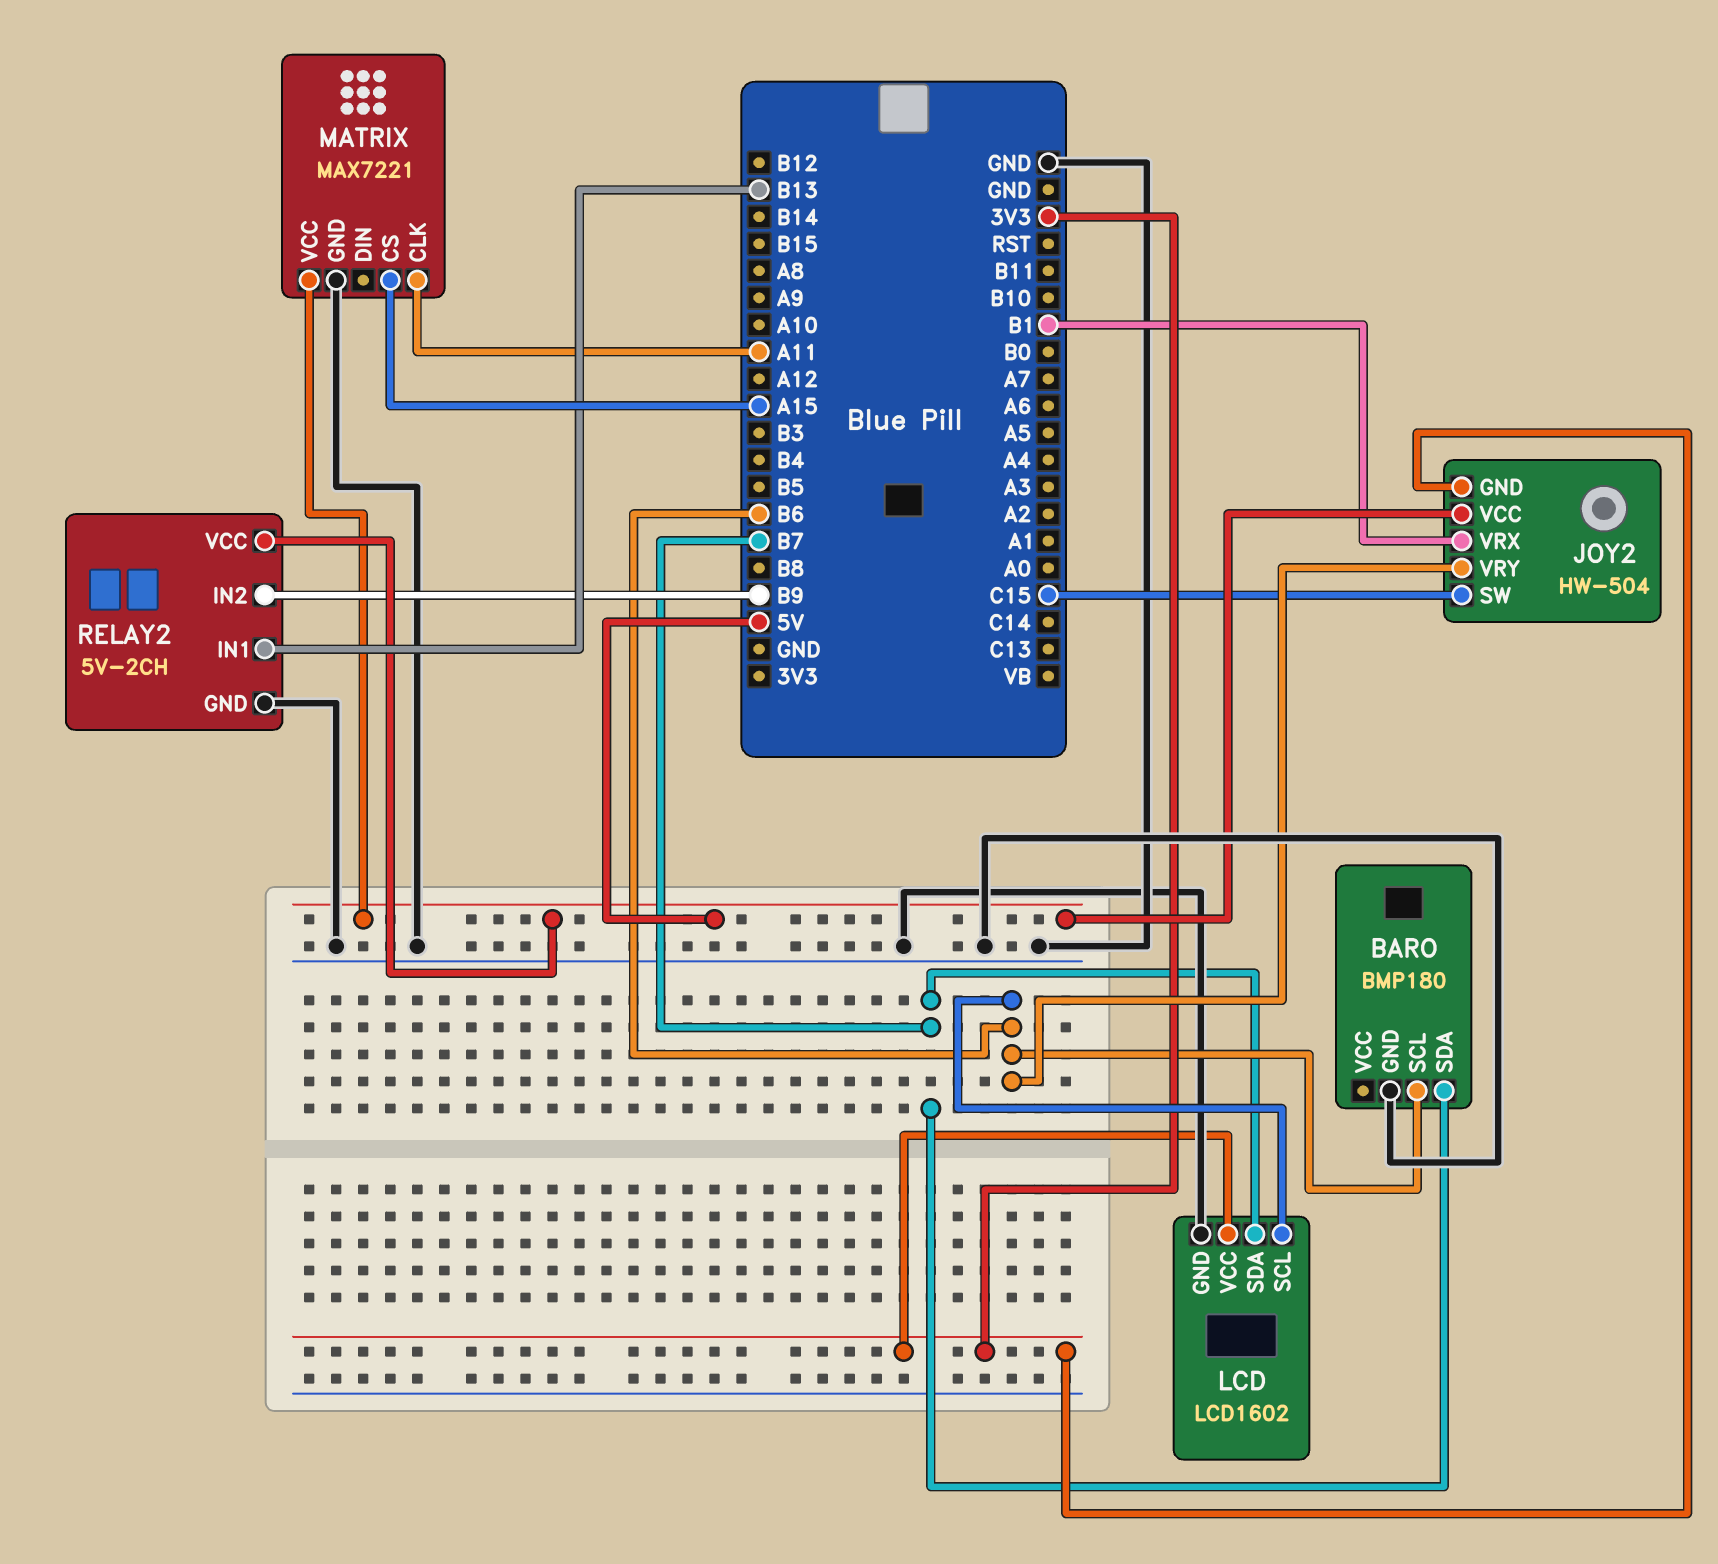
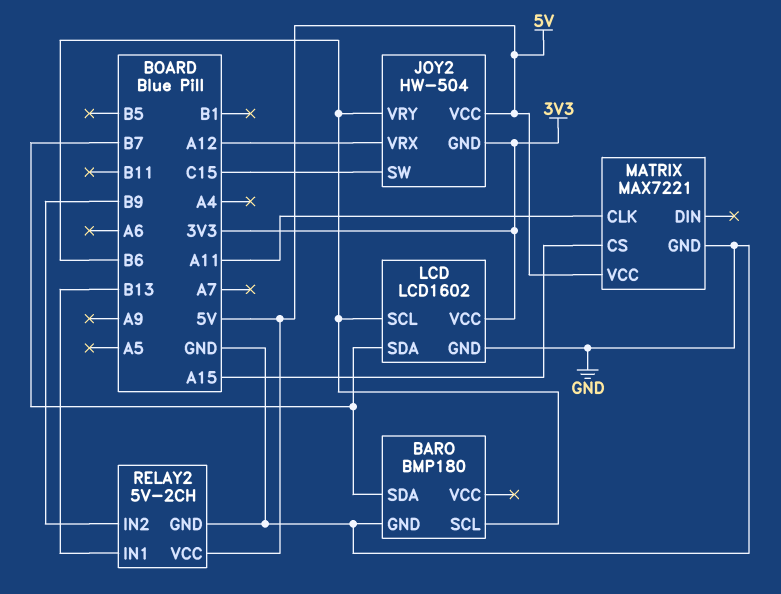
JOY2 pin VRX: B1 -> A12

